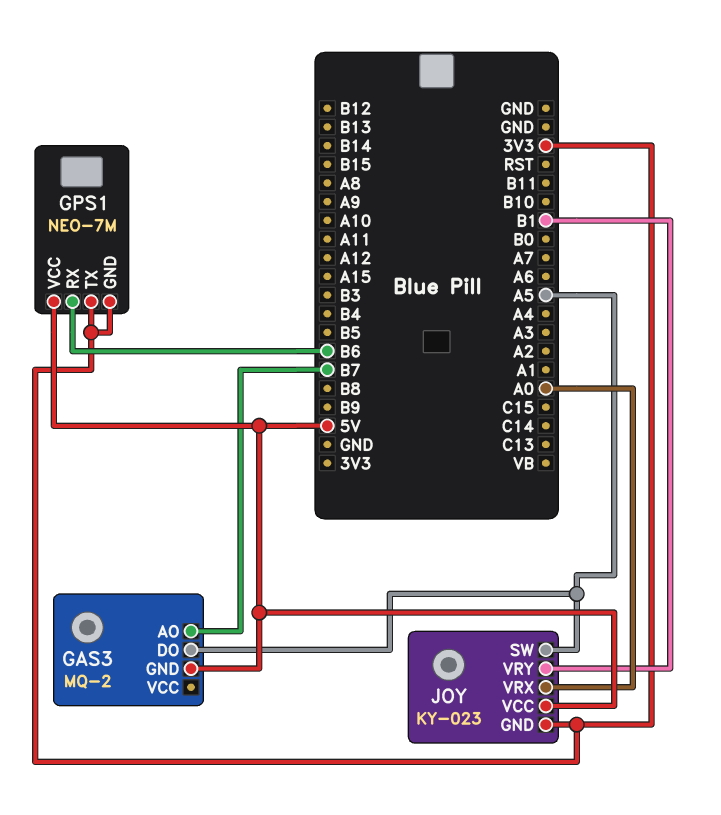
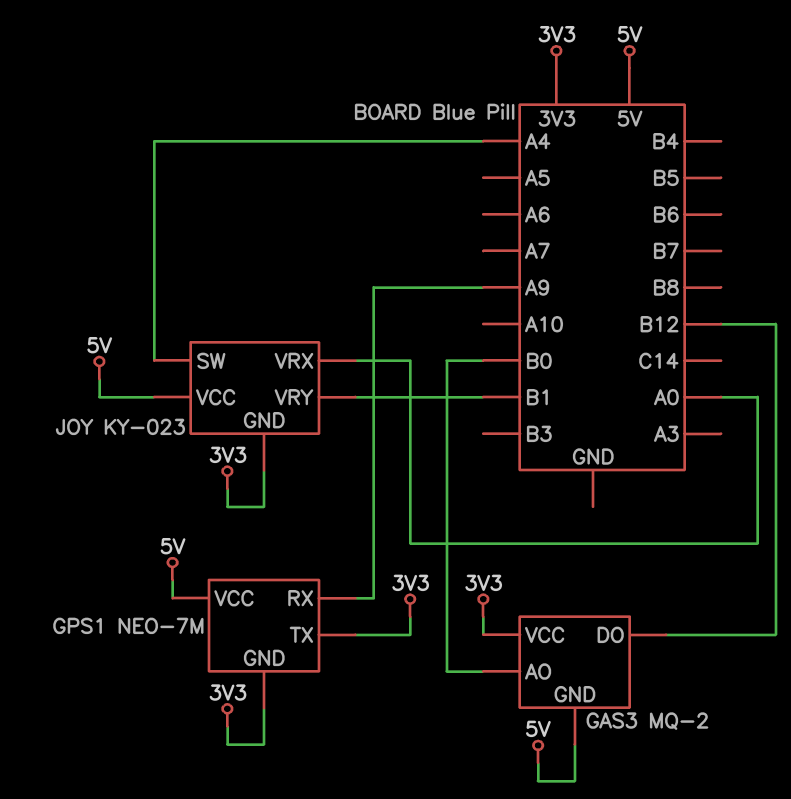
GAS3 pin AO: B7 -> B0
GAS3 pin DO: A5 -> B12
GAS3 pin VCC: none -> 3V3
GPS1 pin RX: B6 -> A9
JOY pin SW: A5 -> A4

